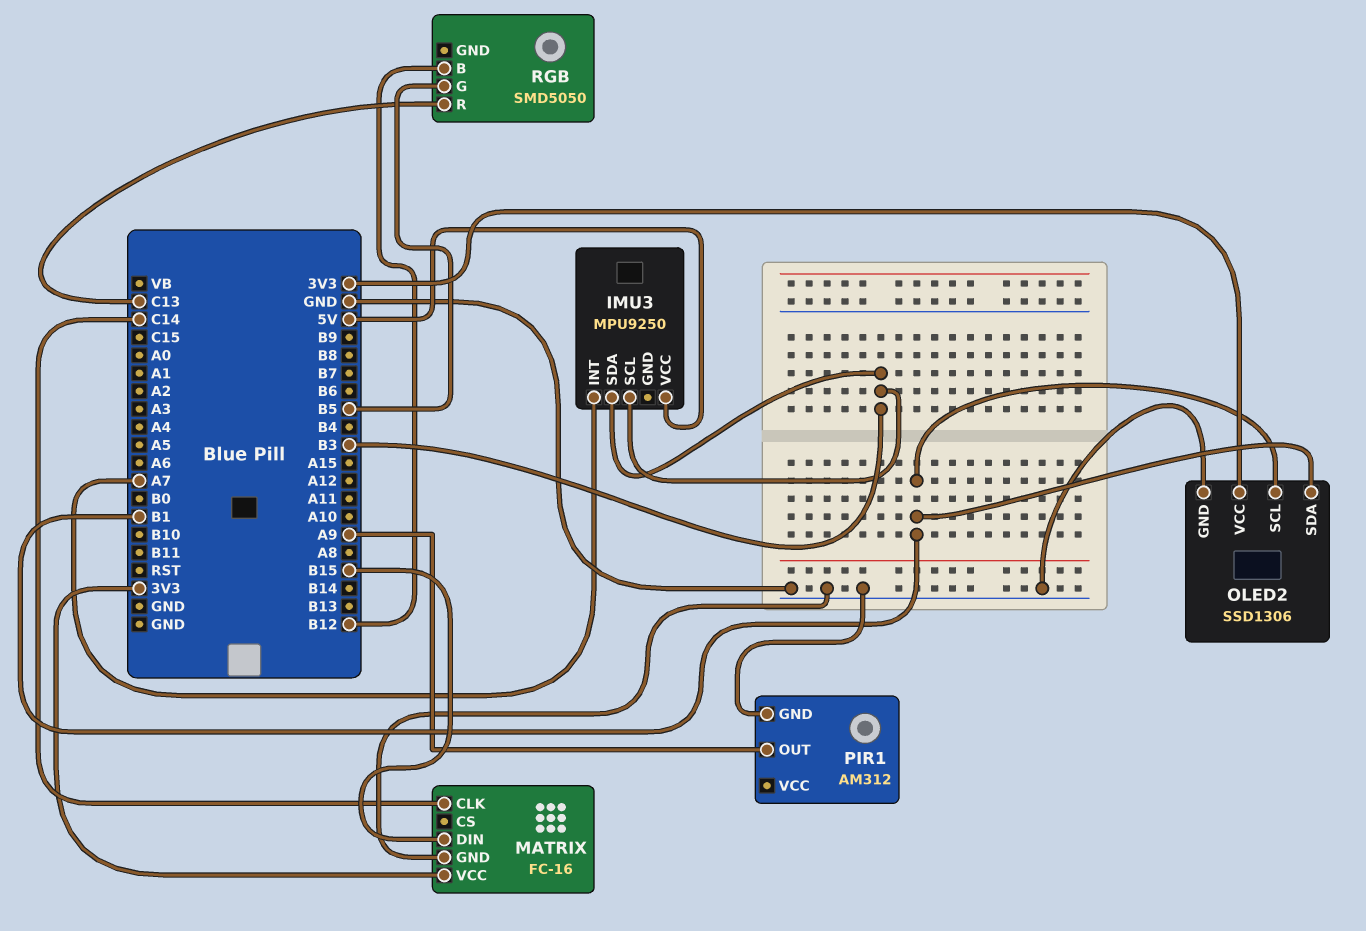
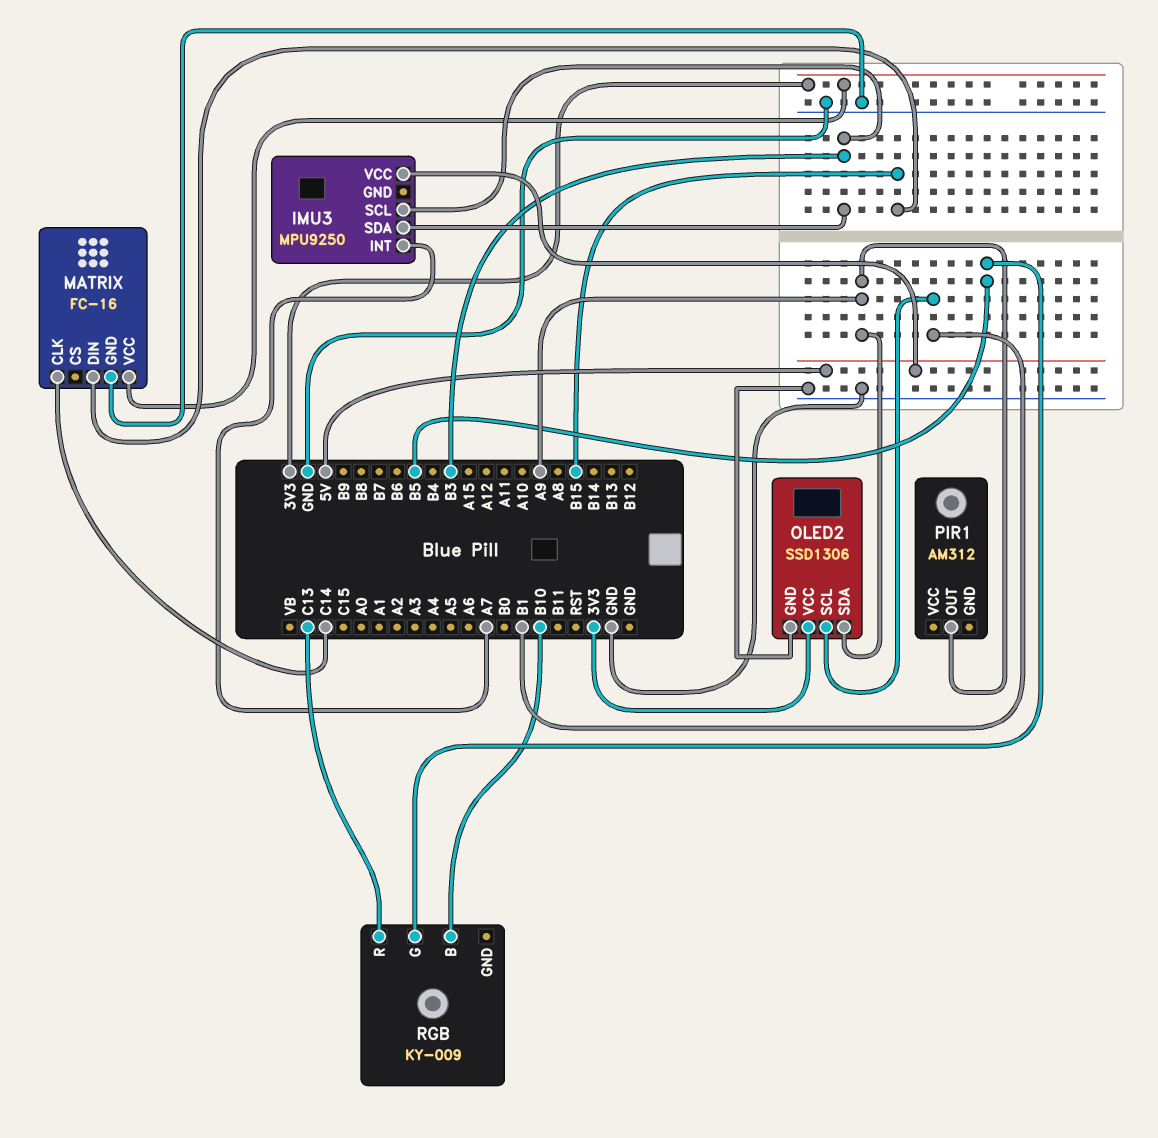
OLED2 pin SDA: B1 -> A9
PIR1 pin GND: GND -> none
RGB: SMD5050 -> KY-009
RGB pin B: B12 -> B10

